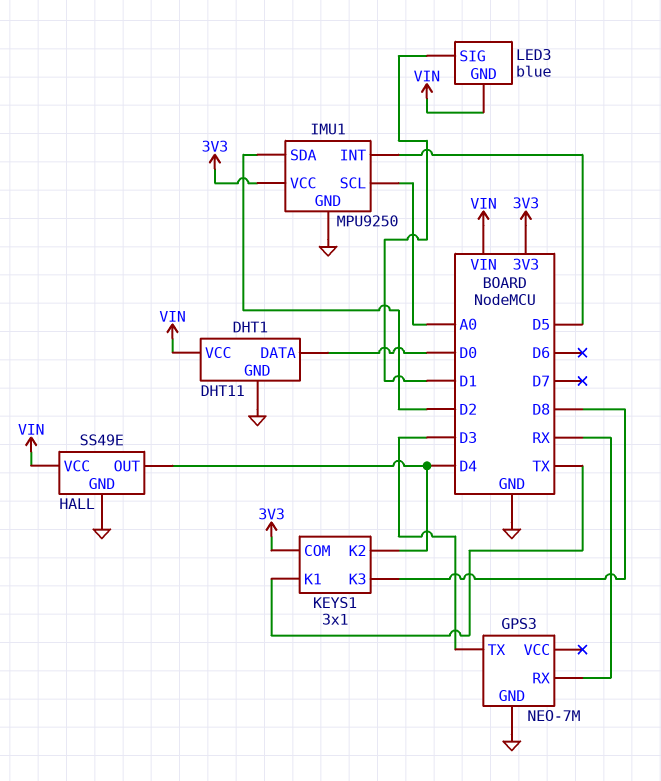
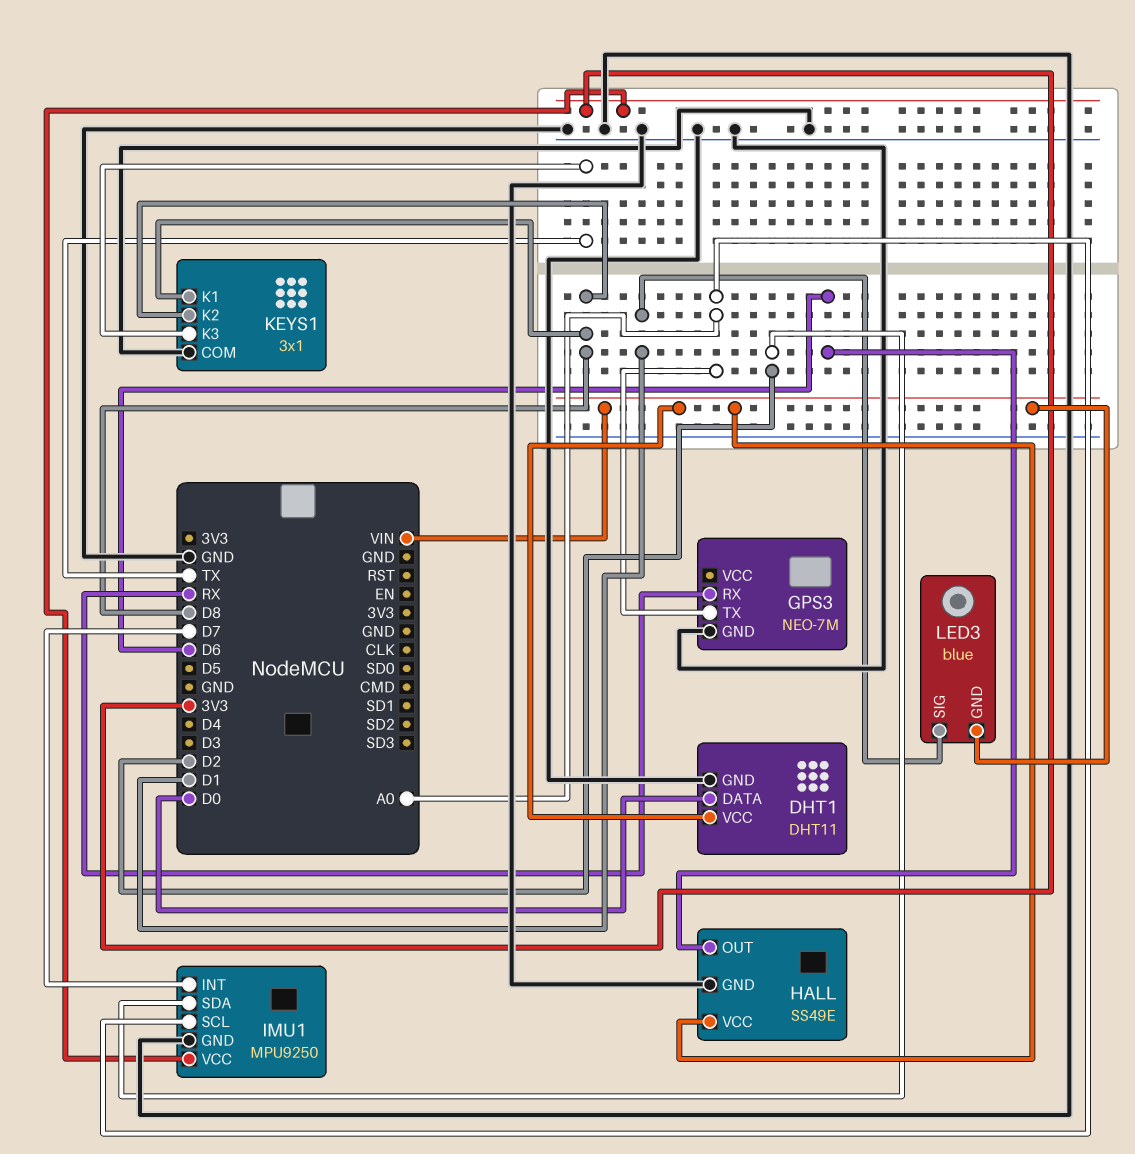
GPS3 pin TX: D3 -> A0
HALL pin OUT: D4 -> D6
IMU1 pin INT: D5 -> D7
KEYS1 pin COM: 3V3 -> GND
KEYS1 pin K1: TX -> D8
KEYS1 pin K2: D4 -> D8
KEYS1 pin K3: D8 -> TX

